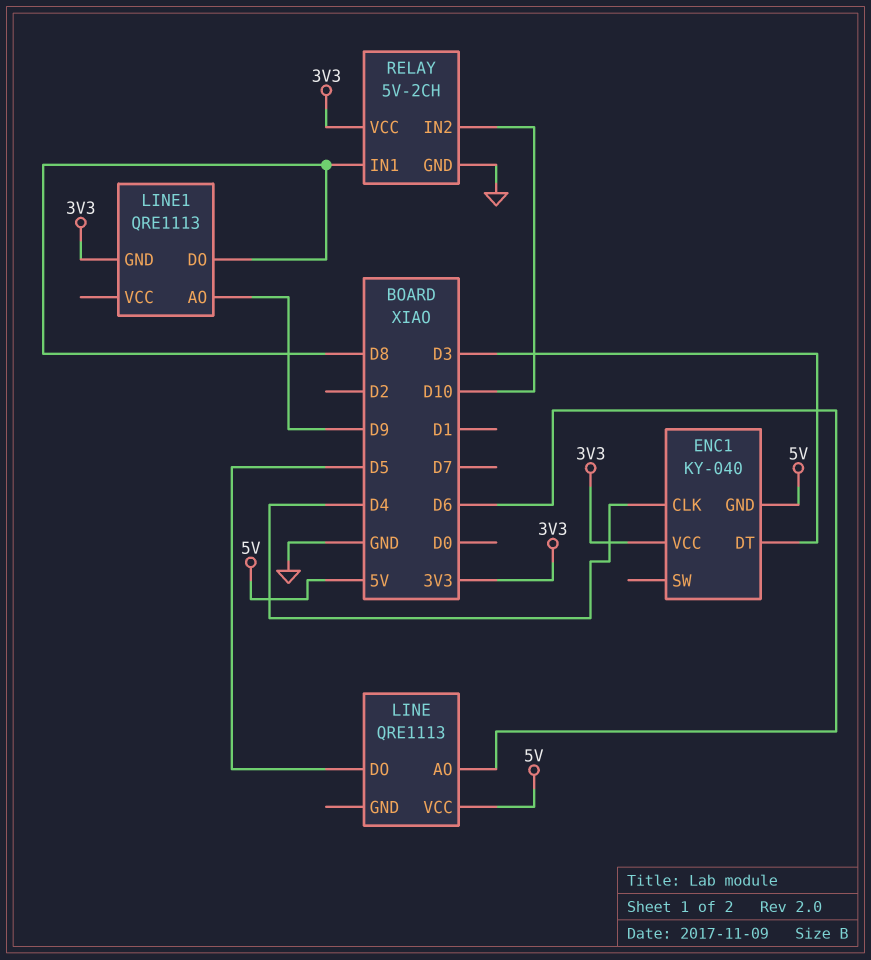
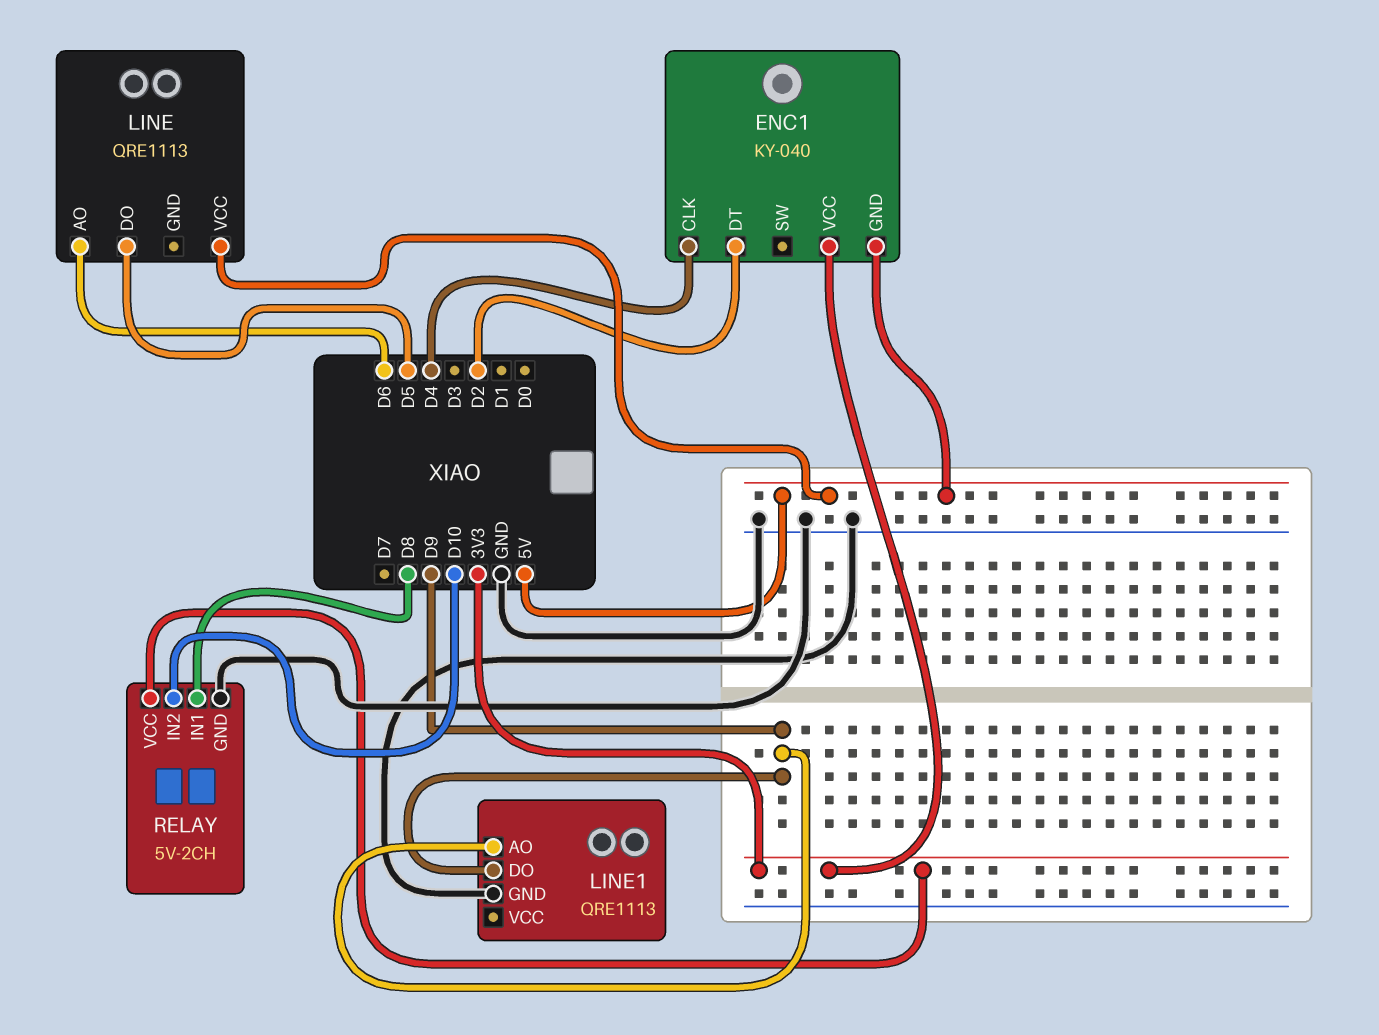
ENC1 pin DT: D3 -> D2
LINE1 pin DO: D8 -> D9
LINE1 pin GND: 3V3 -> GND

